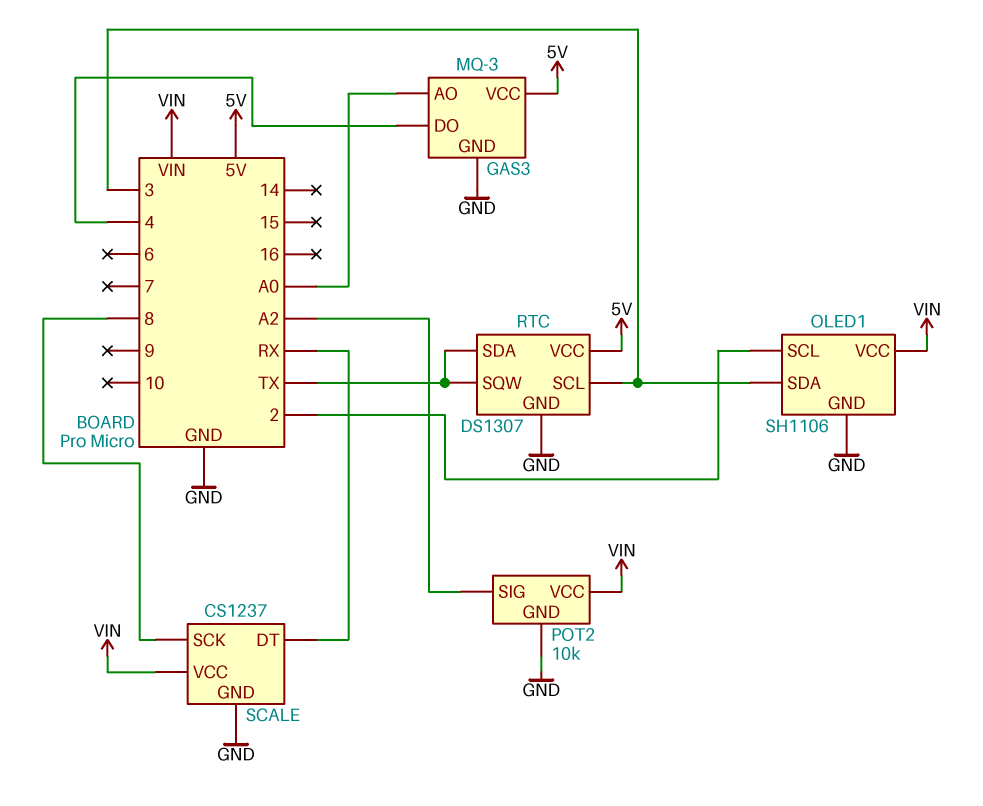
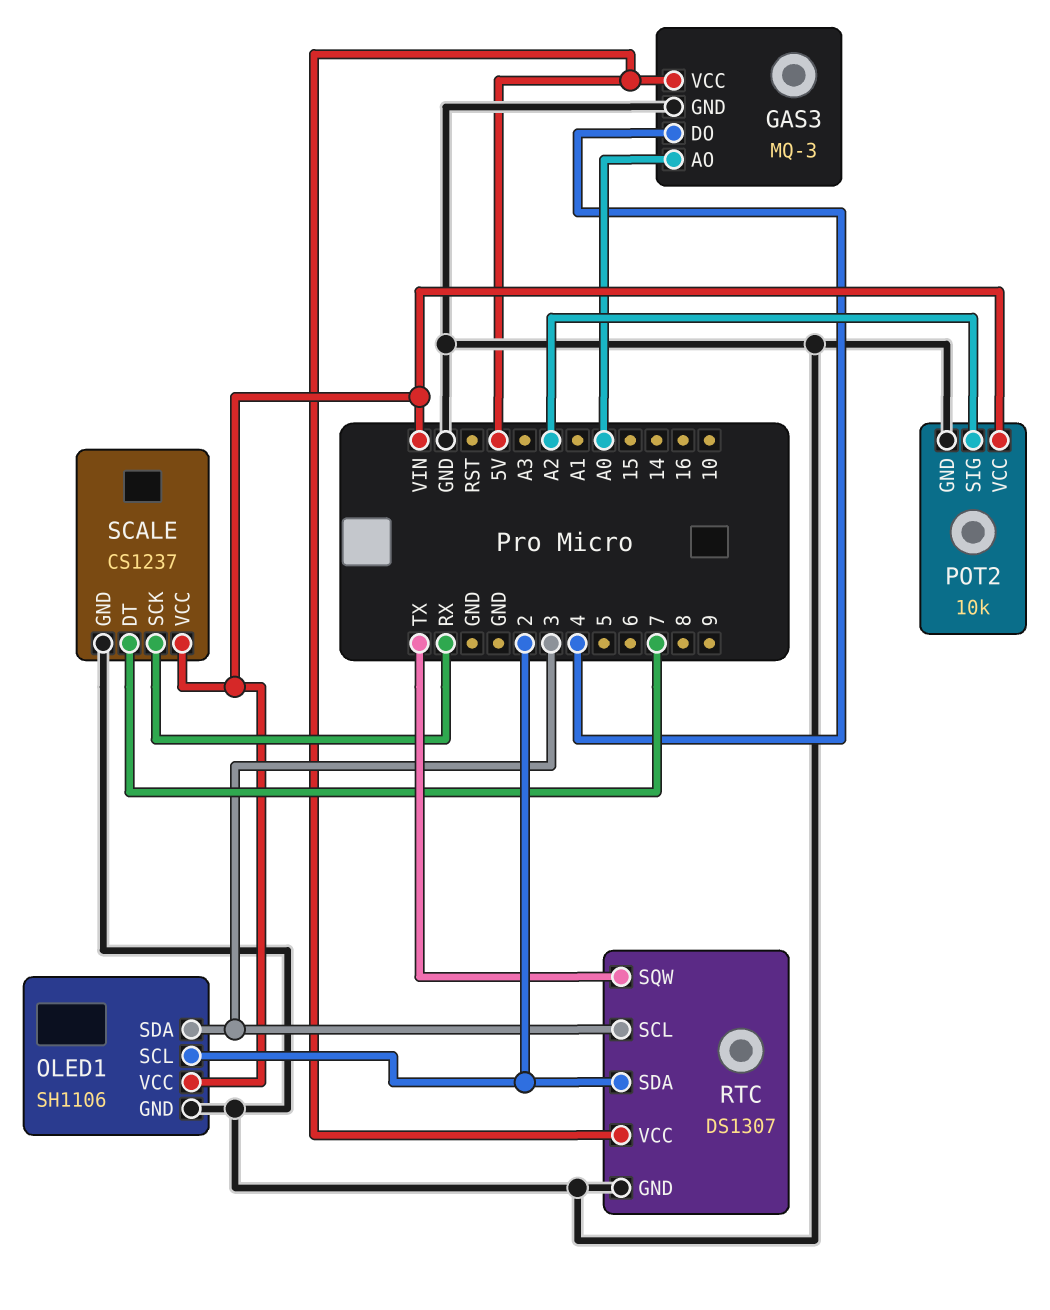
RTC pin SDA: TX -> 2
SCALE pin DT: RX -> 7
SCALE pin SCK: 8 -> RX

